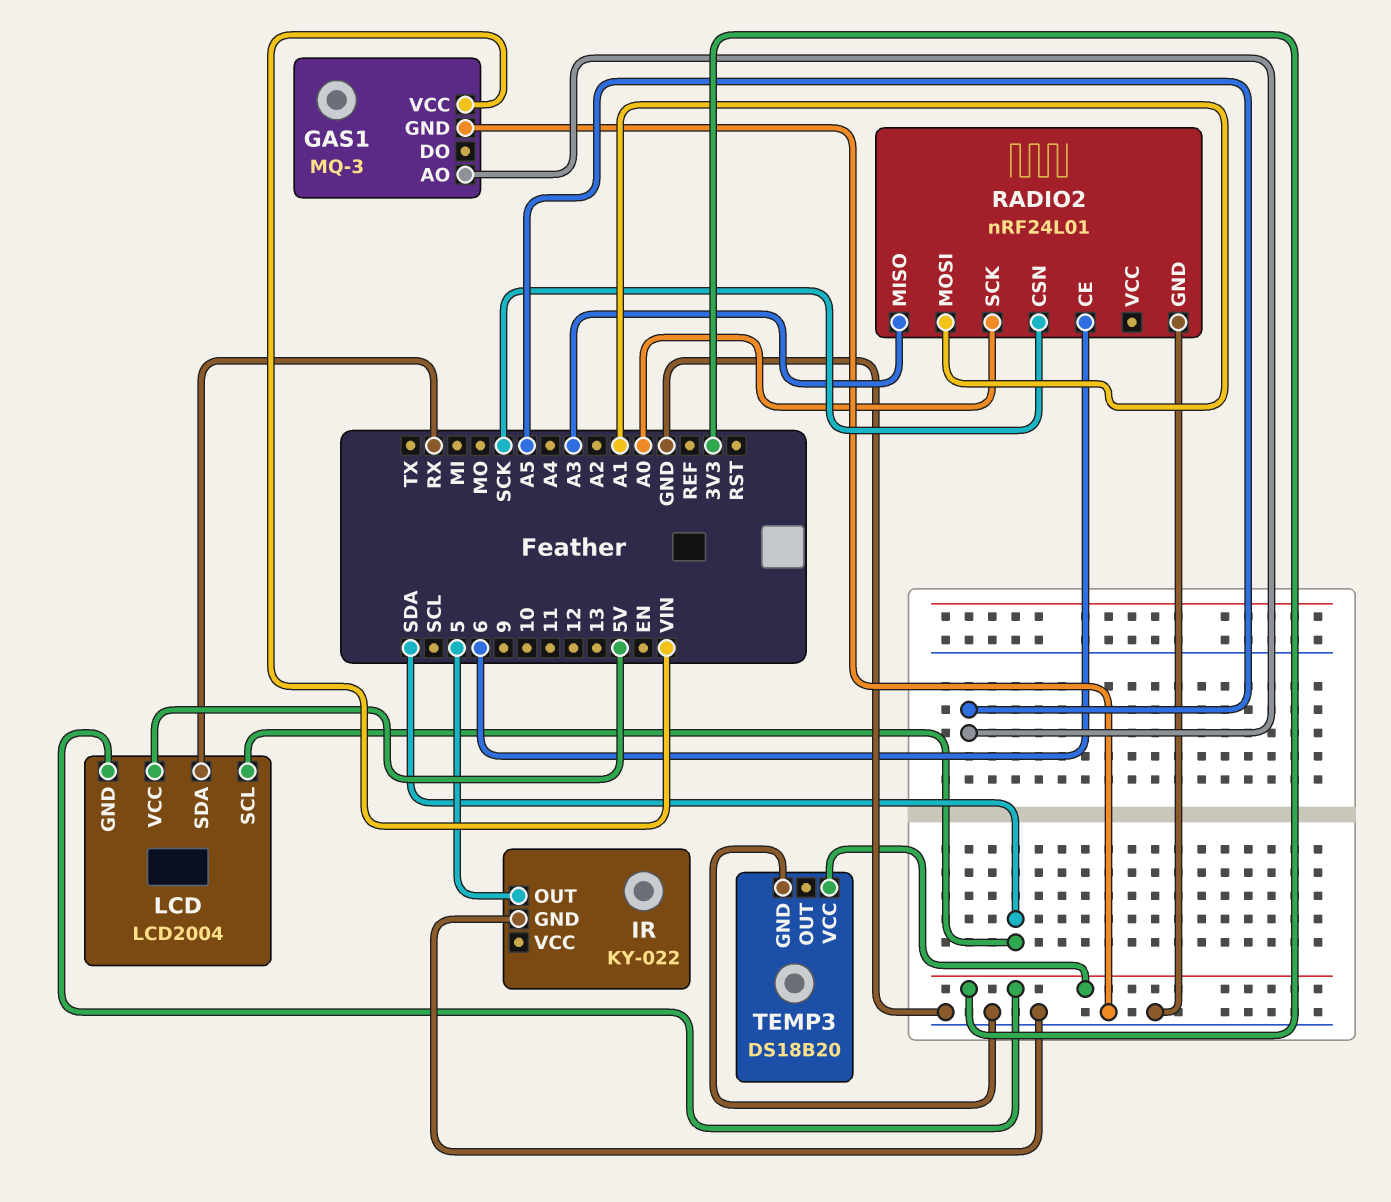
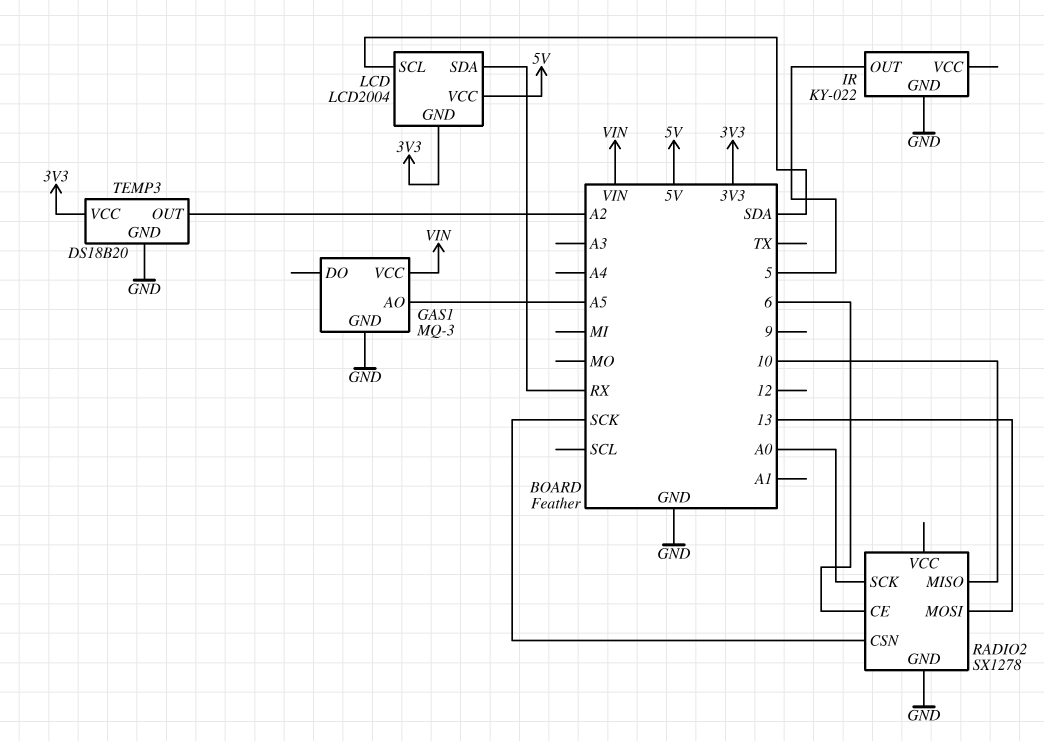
RADIO2: nRF24L01 -> SX1278
RADIO2 pin MISO: A3 -> 10
RADIO2 pin MOSI: A1 -> 13
TEMP3 pin OUT: none -> A2

